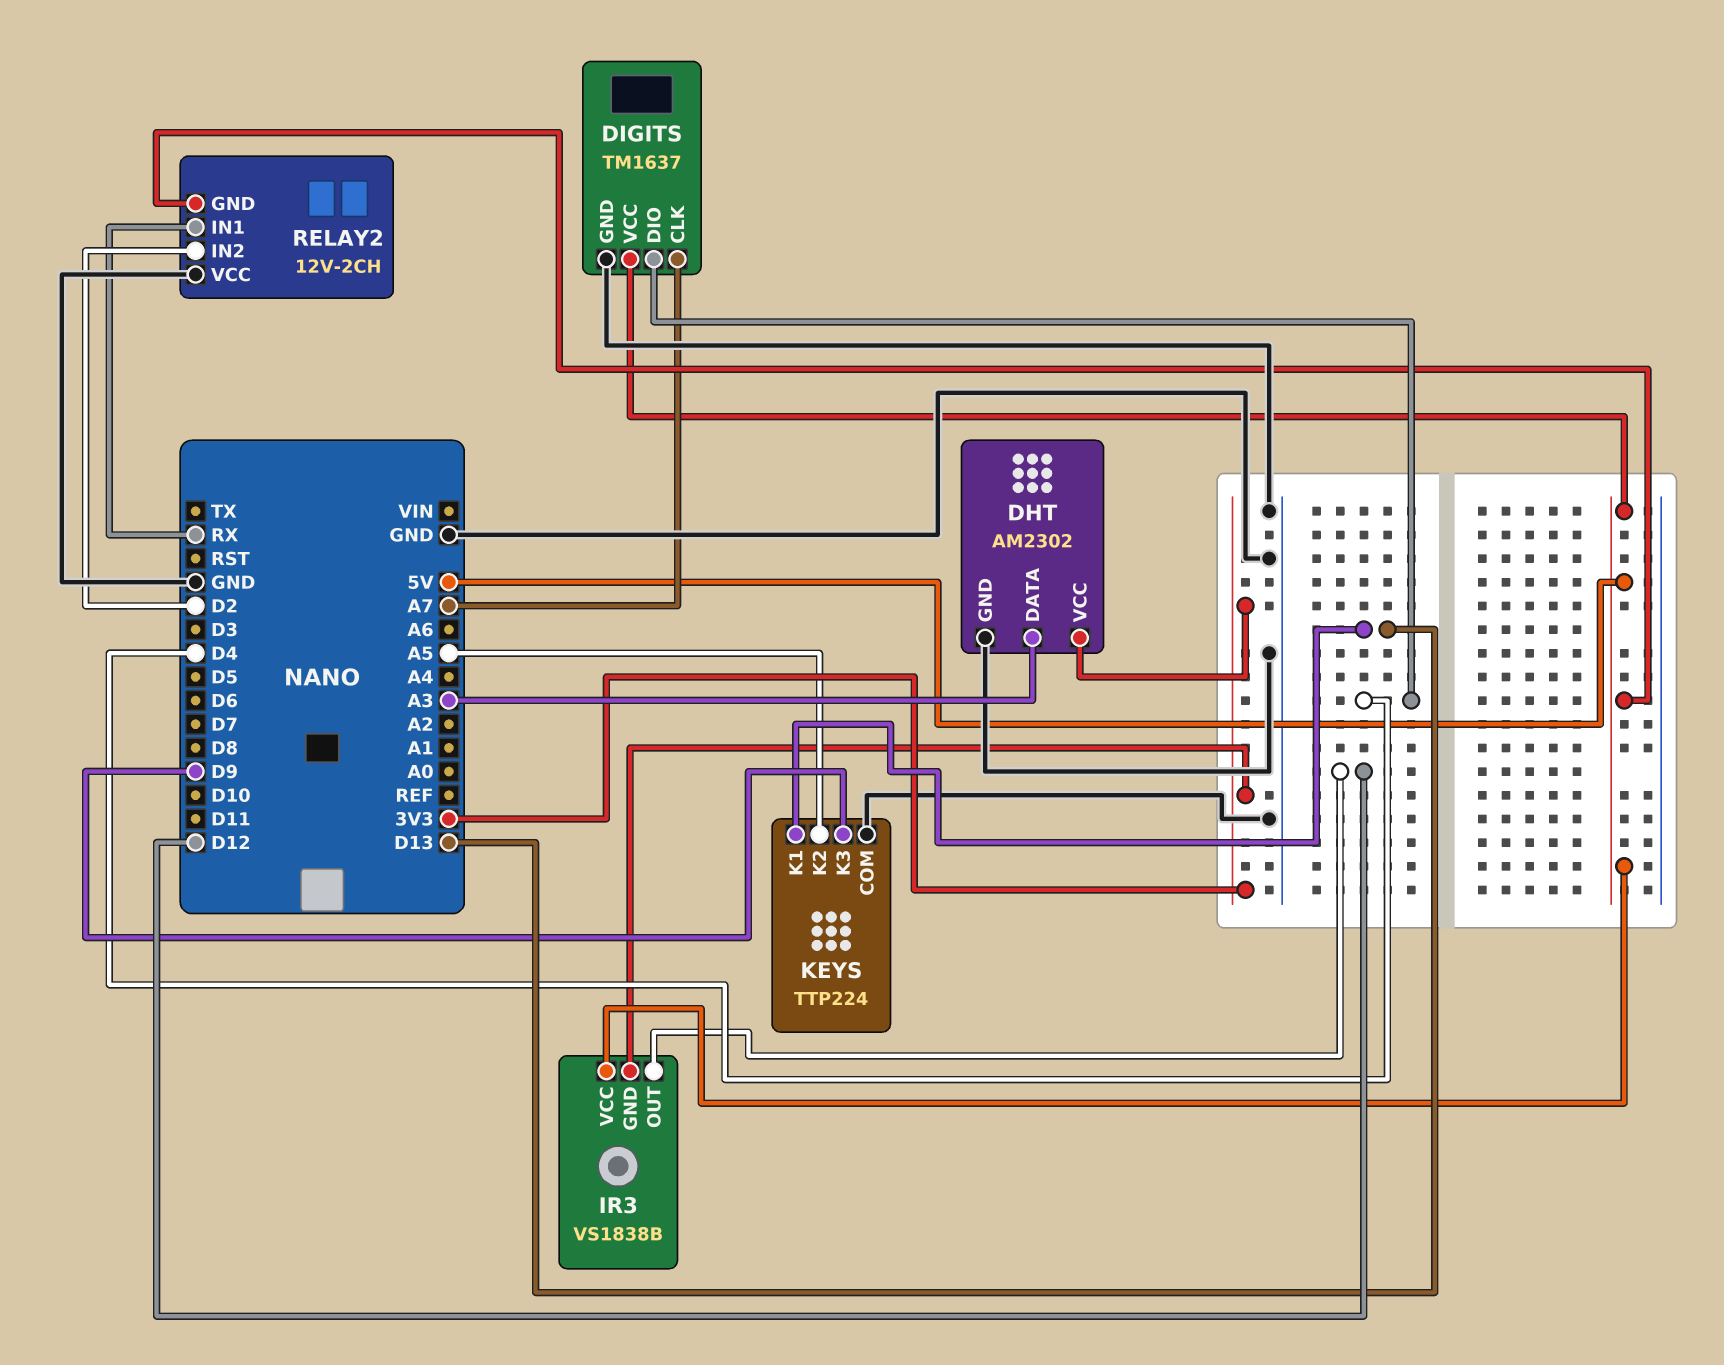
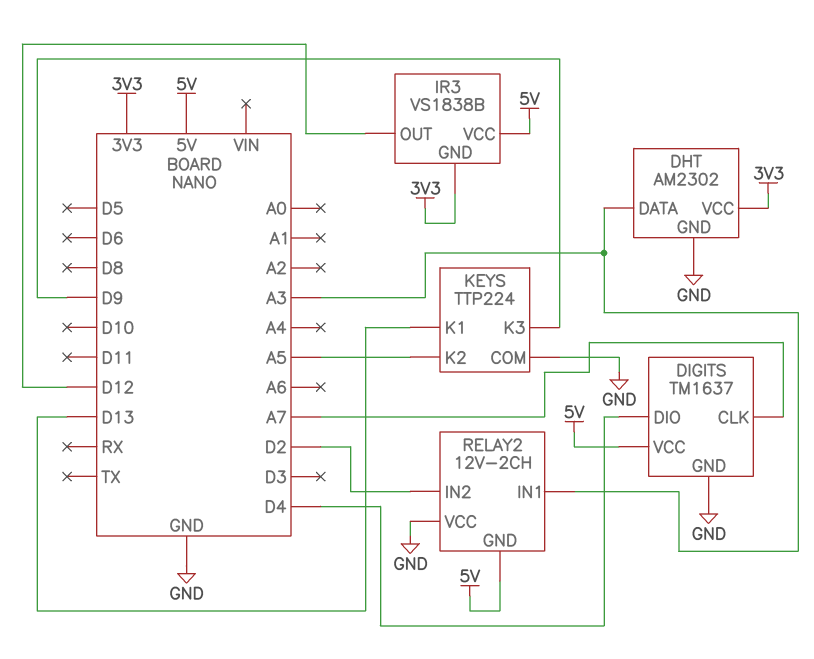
RELAY2 pin IN1: RX -> A3

